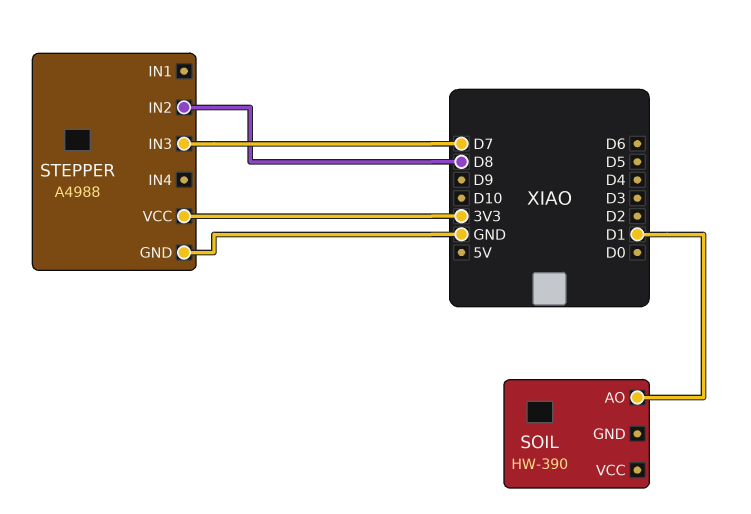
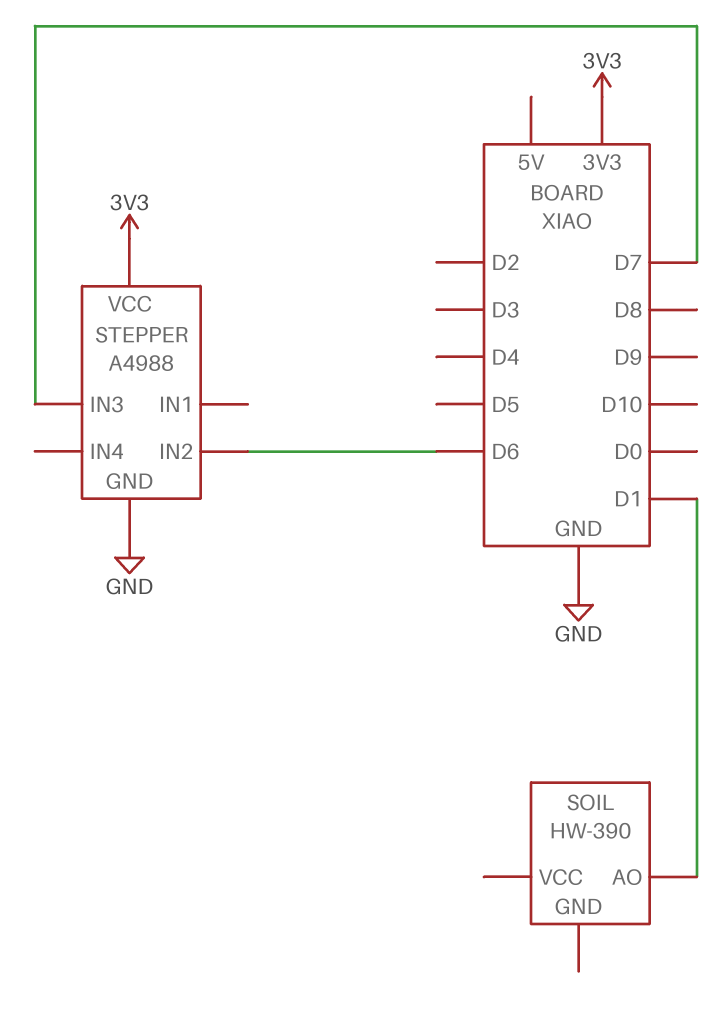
STEPPER pin IN2: D8 -> D6

